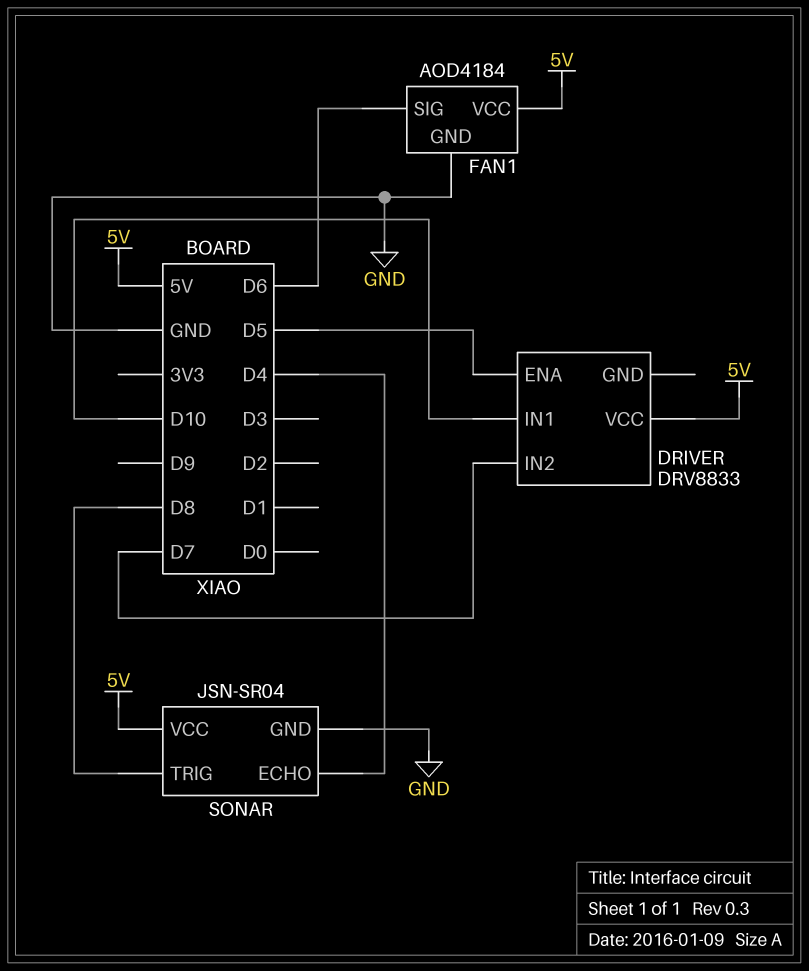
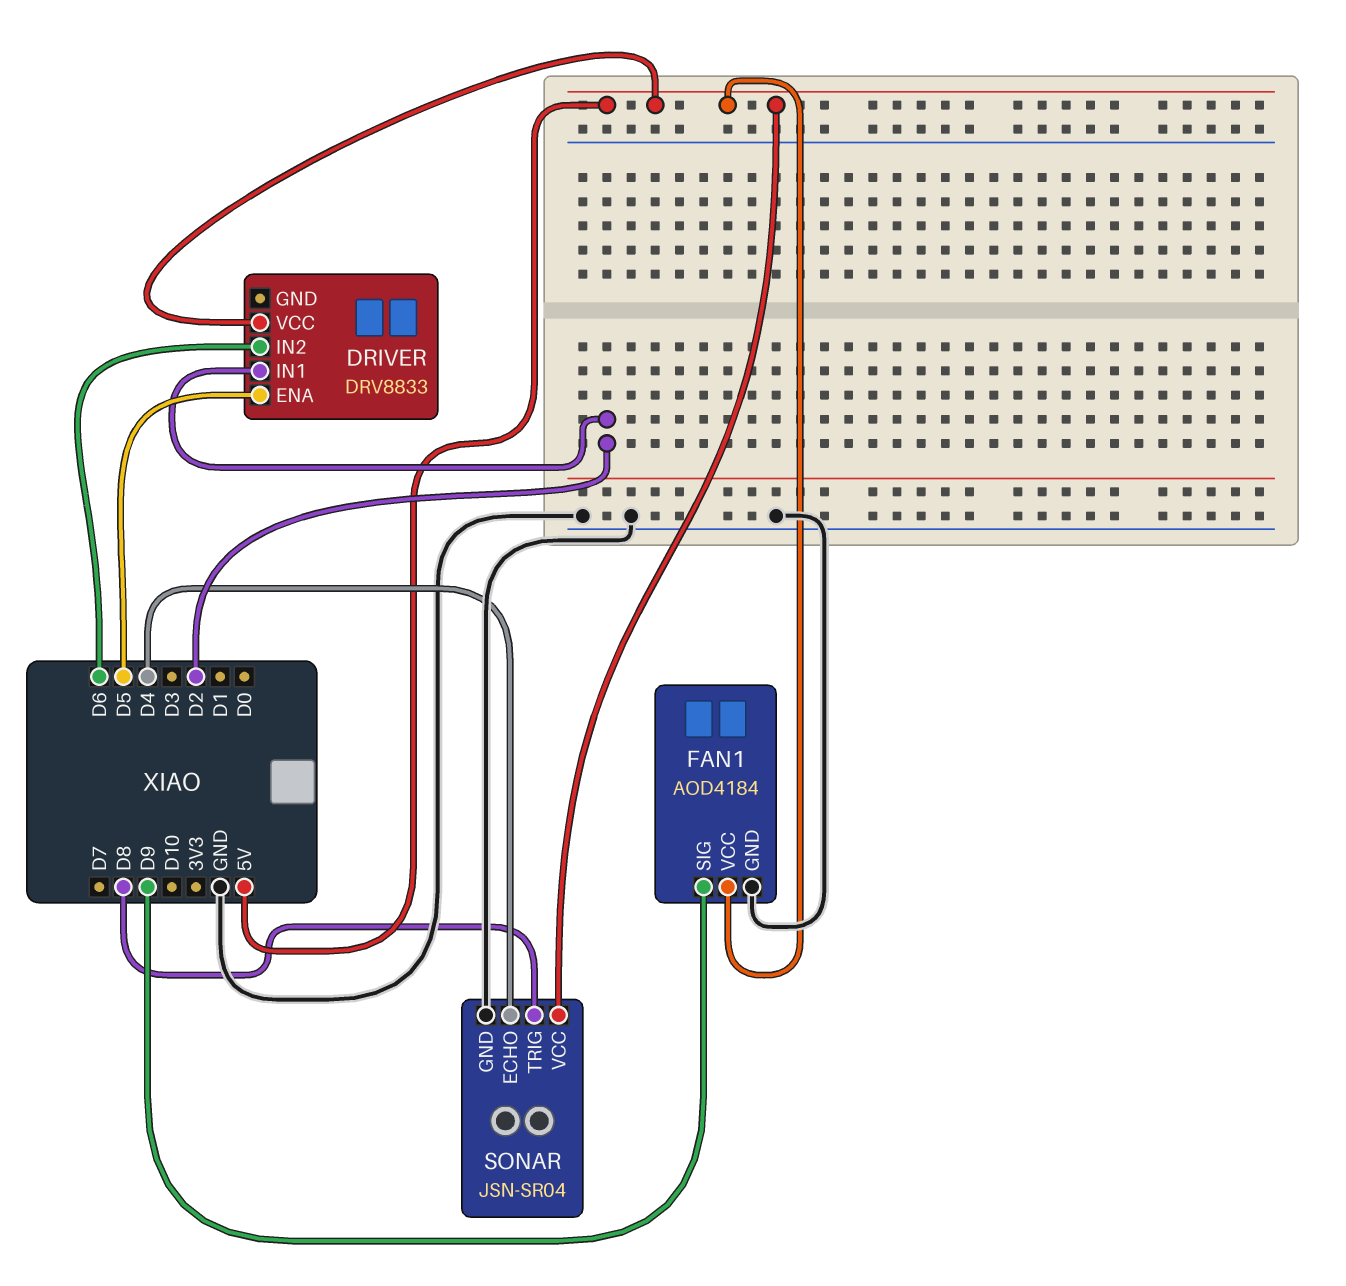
DRIVER pin IN1: D10 -> D2
DRIVER pin IN2: D7 -> D6
FAN1 pin SIG: D6 -> D9

